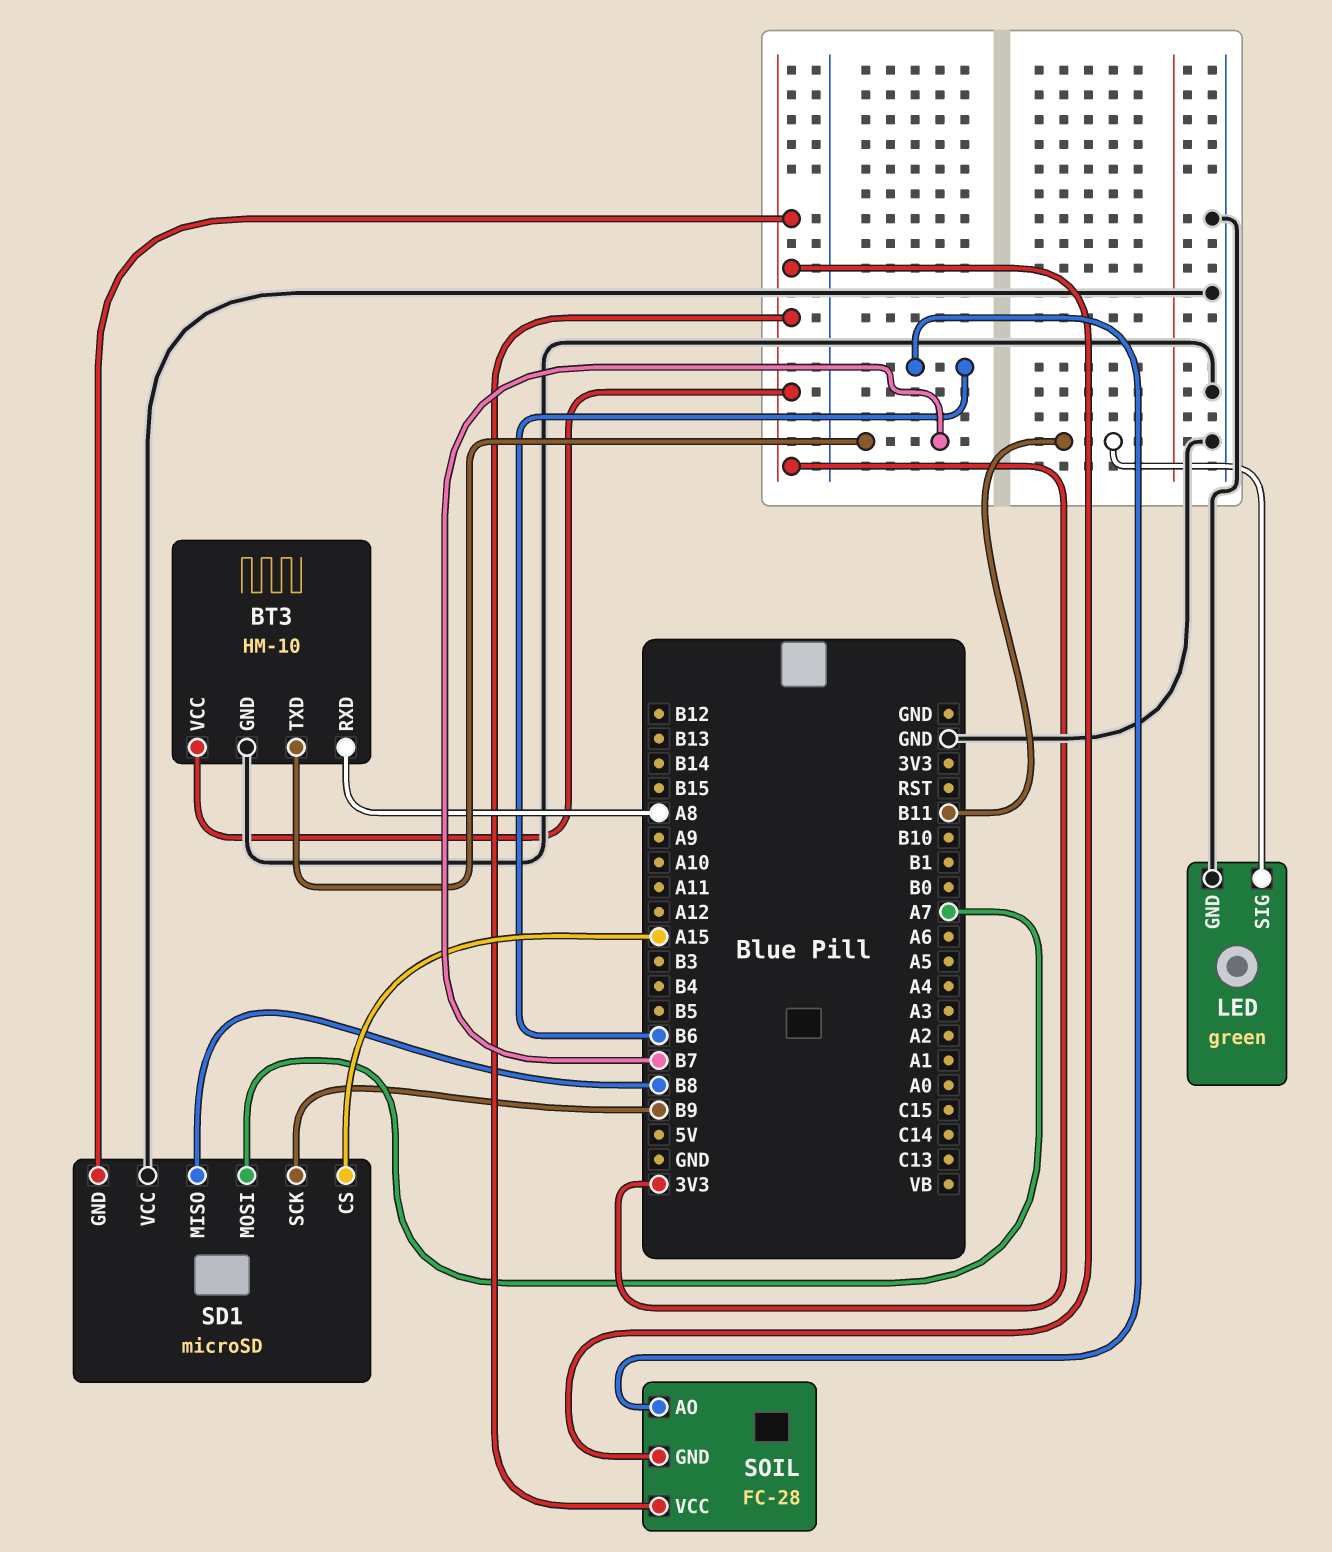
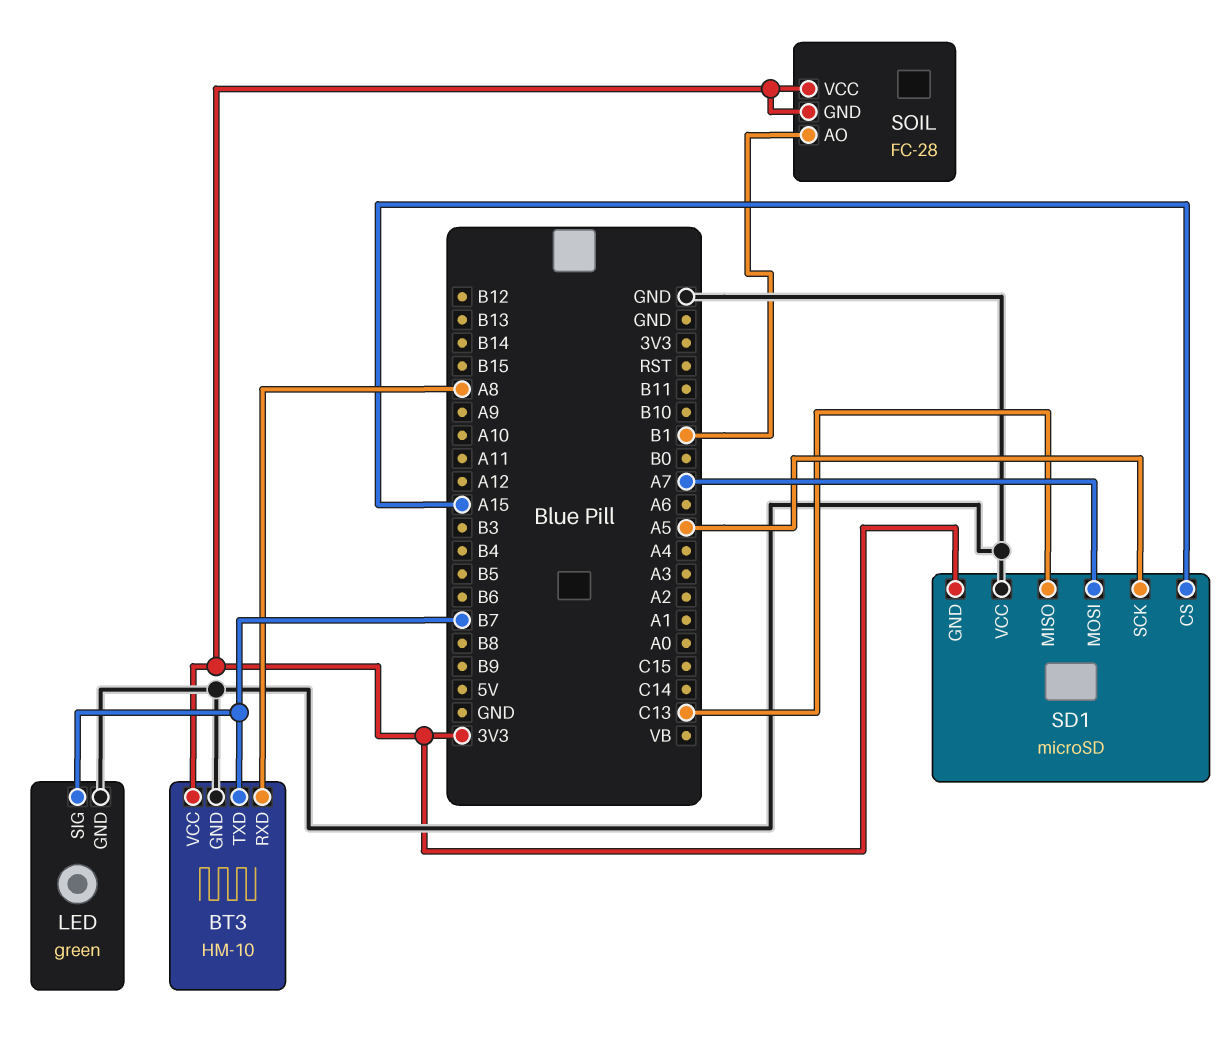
LED pin SIG: B11 -> B7
SD1 pin MISO: B8 -> C13
SD1 pin SCK: B9 -> A5
SOIL pin AO: B6 -> B1

